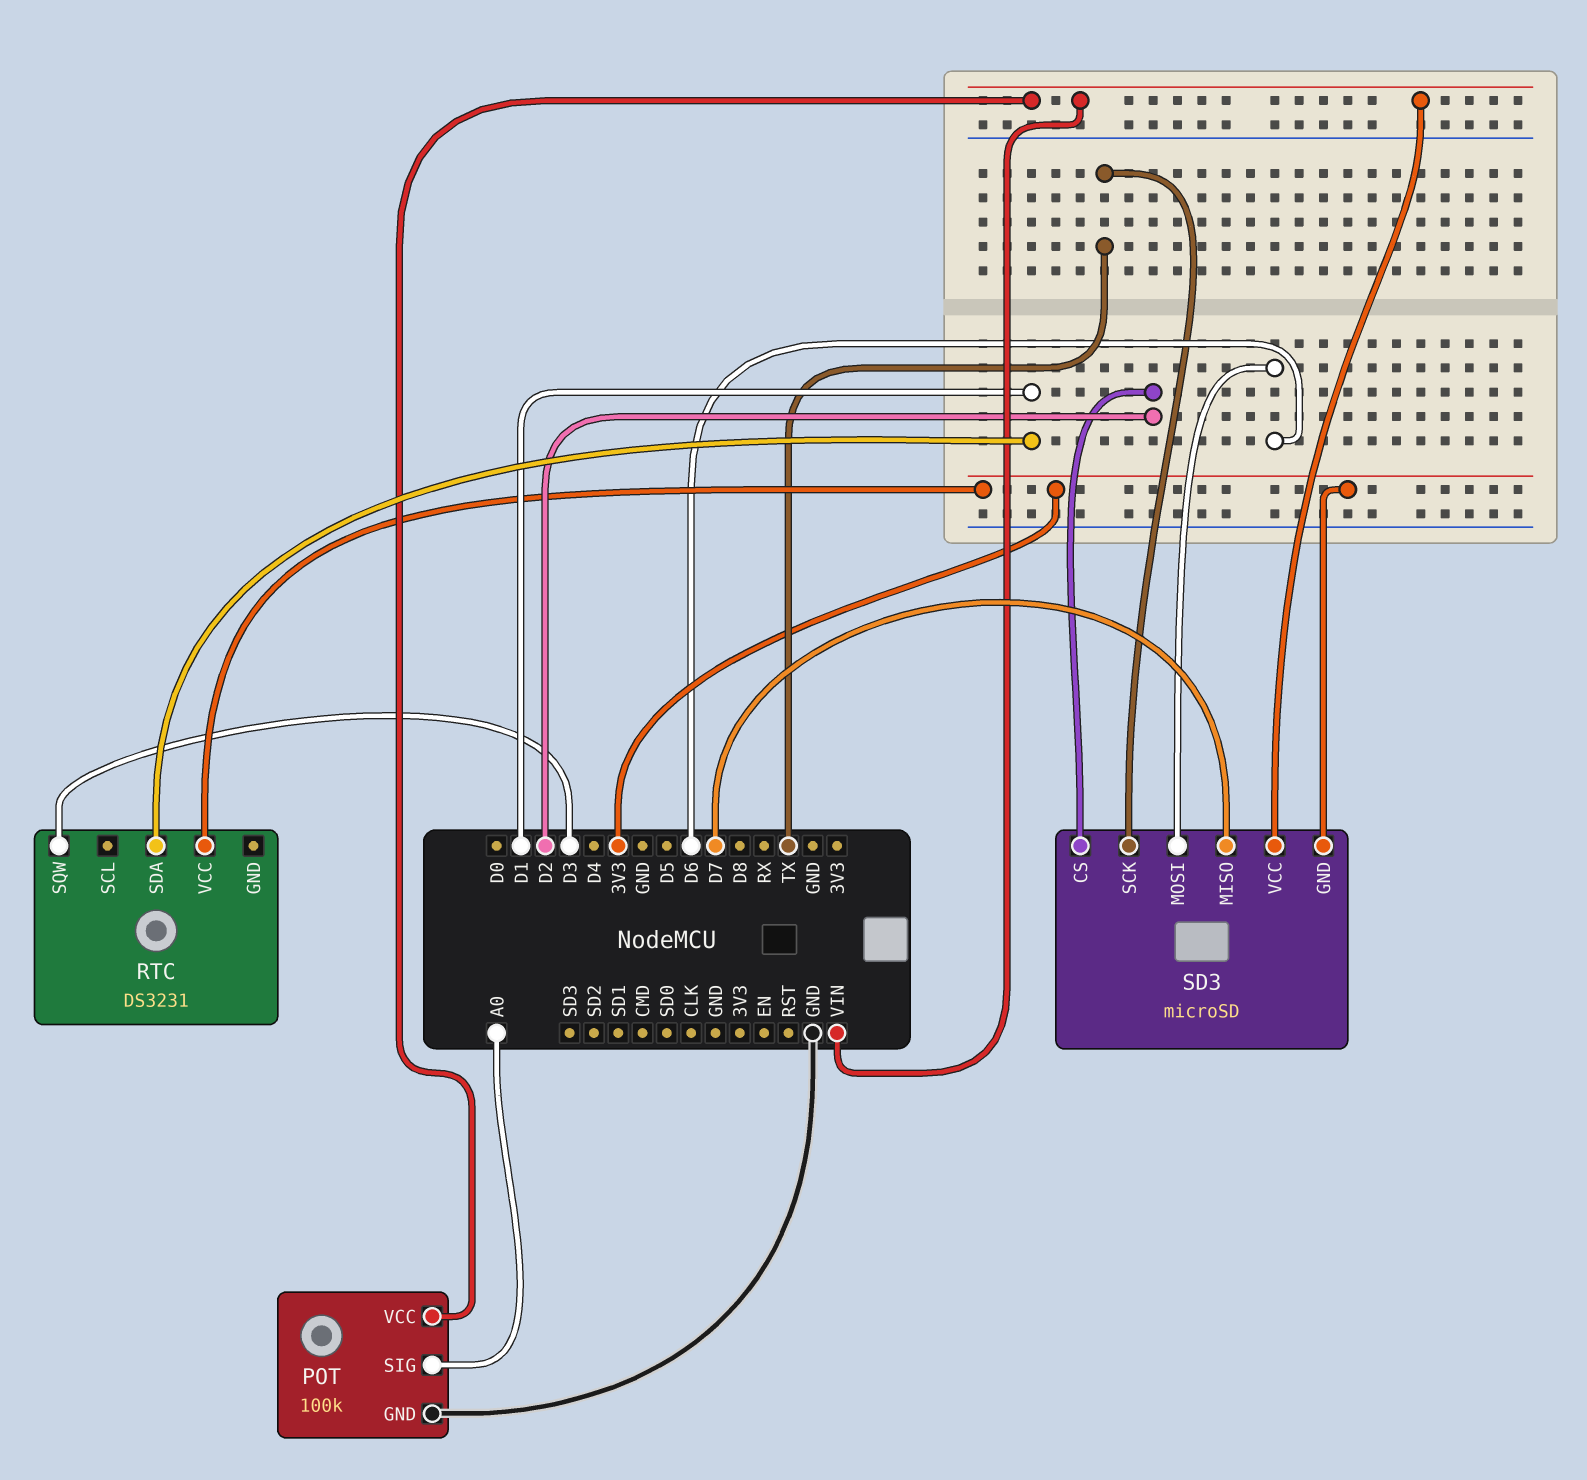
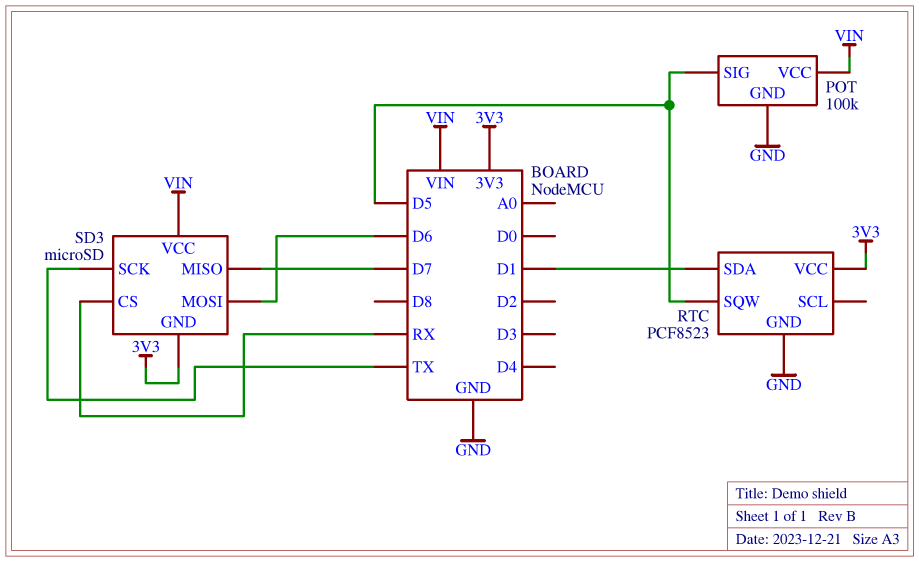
POT pin SIG: A0 -> D5
RTC: DS3231 -> PCF8523
RTC pin GND: none -> GND
RTC pin SQW: D3 -> D5
SD3 pin CS: D2 -> RX

